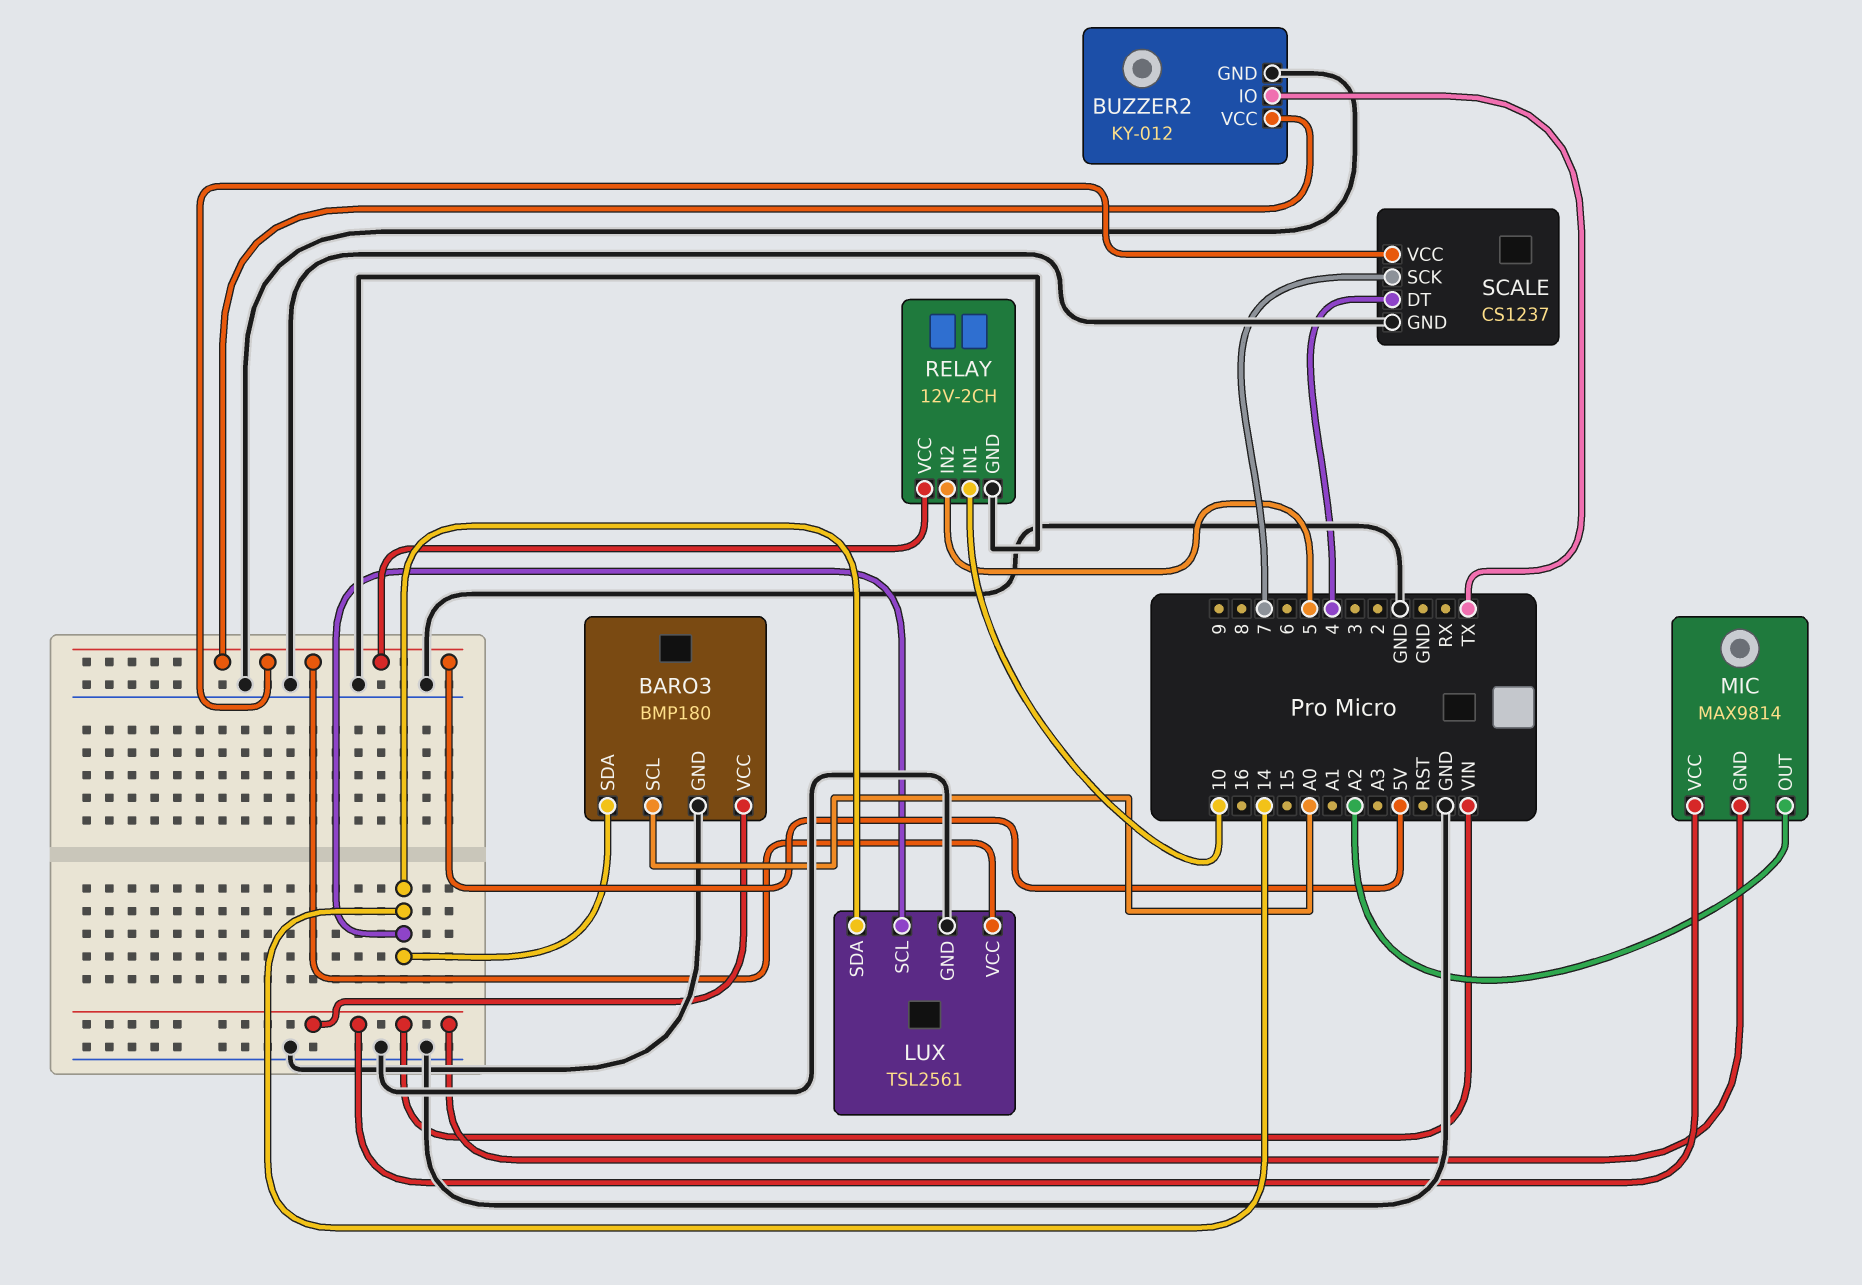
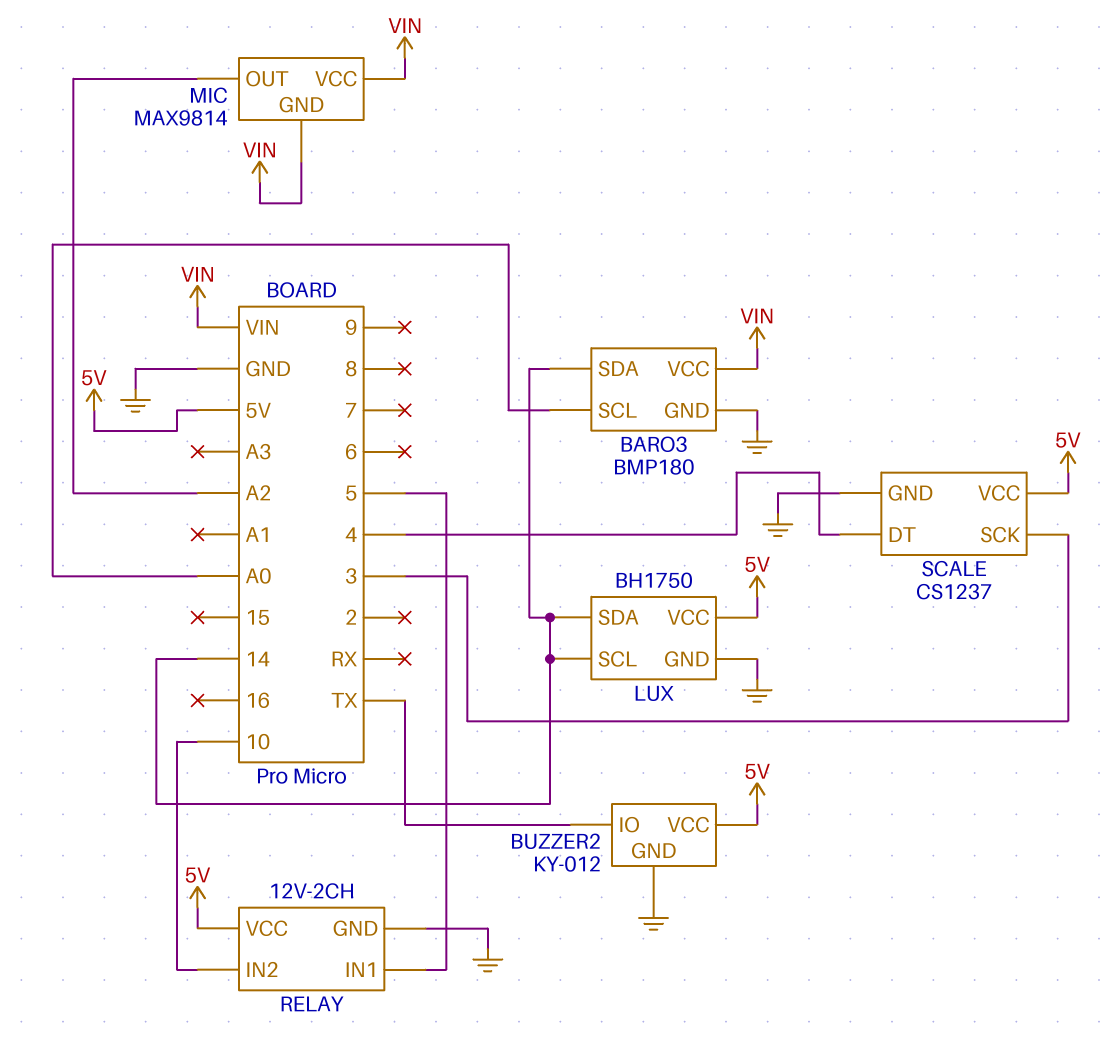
LUX: TSL2561 -> BH1750
RELAY pin IN1: 10 -> 5
RELAY pin IN2: 5 -> 10
SCALE pin SCK: 7 -> 3

